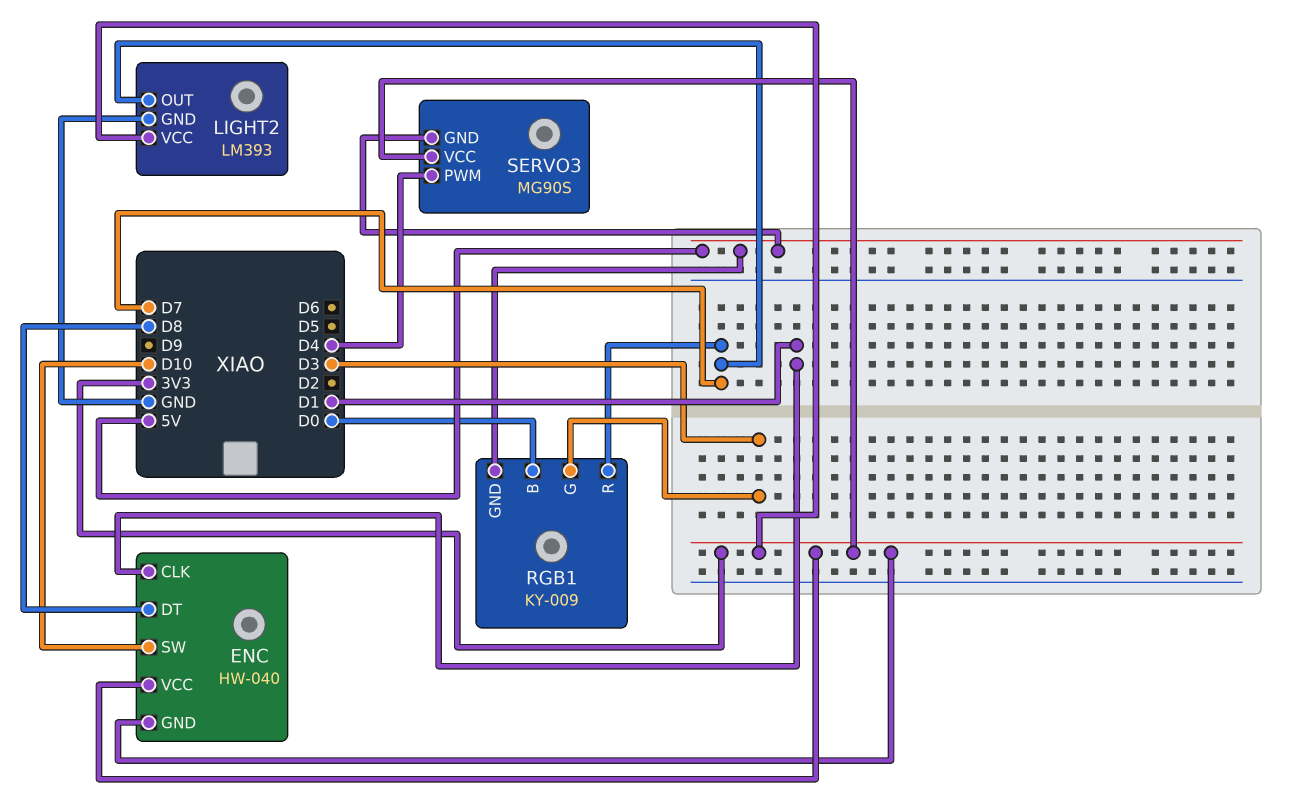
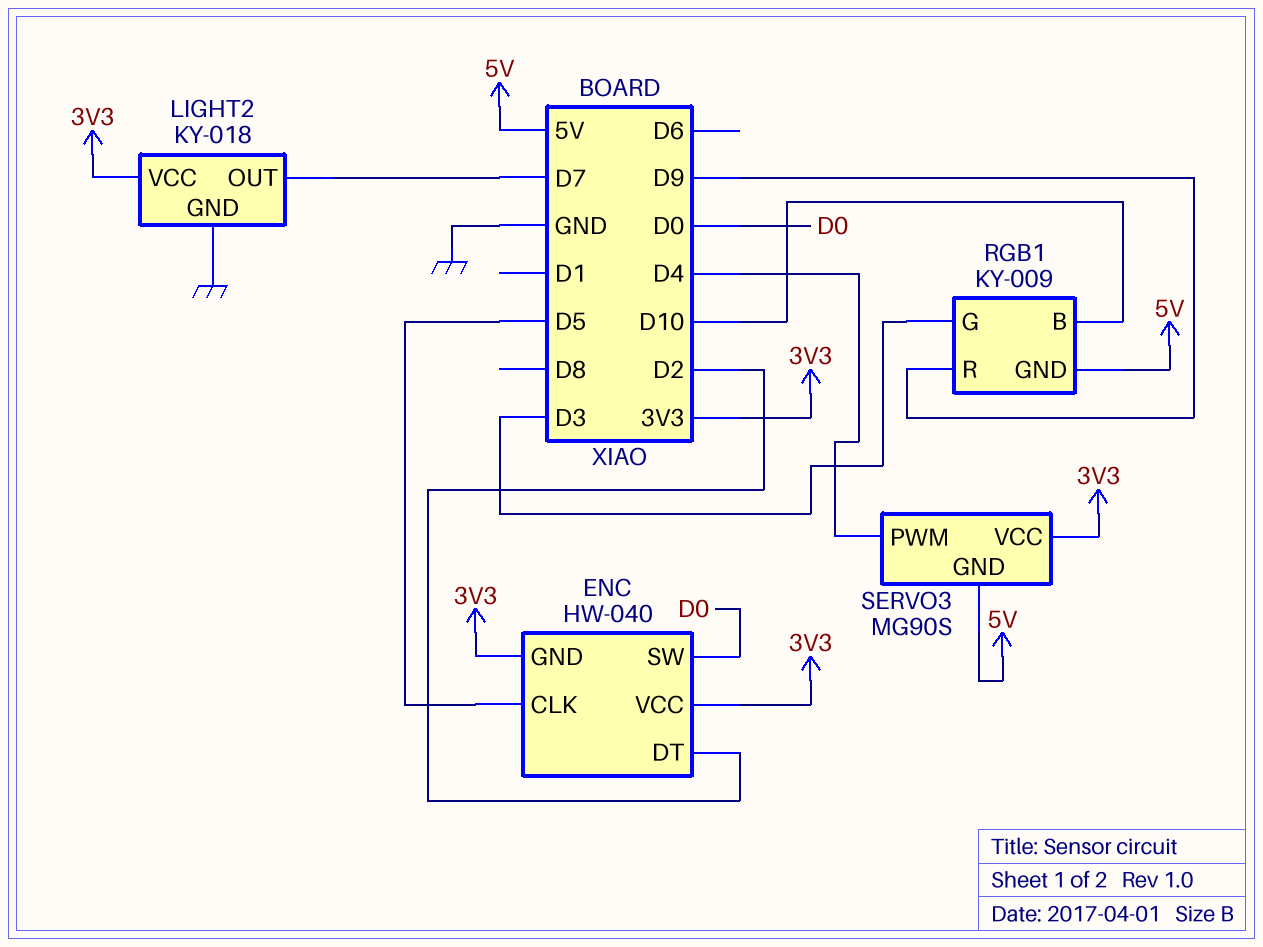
ENC pin CLK: D1 -> D5
ENC pin DT: D8 -> D2
ENC pin SW: D10 -> D0
LIGHT2: LM393 -> KY-018
RGB1 pin B: D0 -> D10
RGB1 pin R: D7 -> D9

